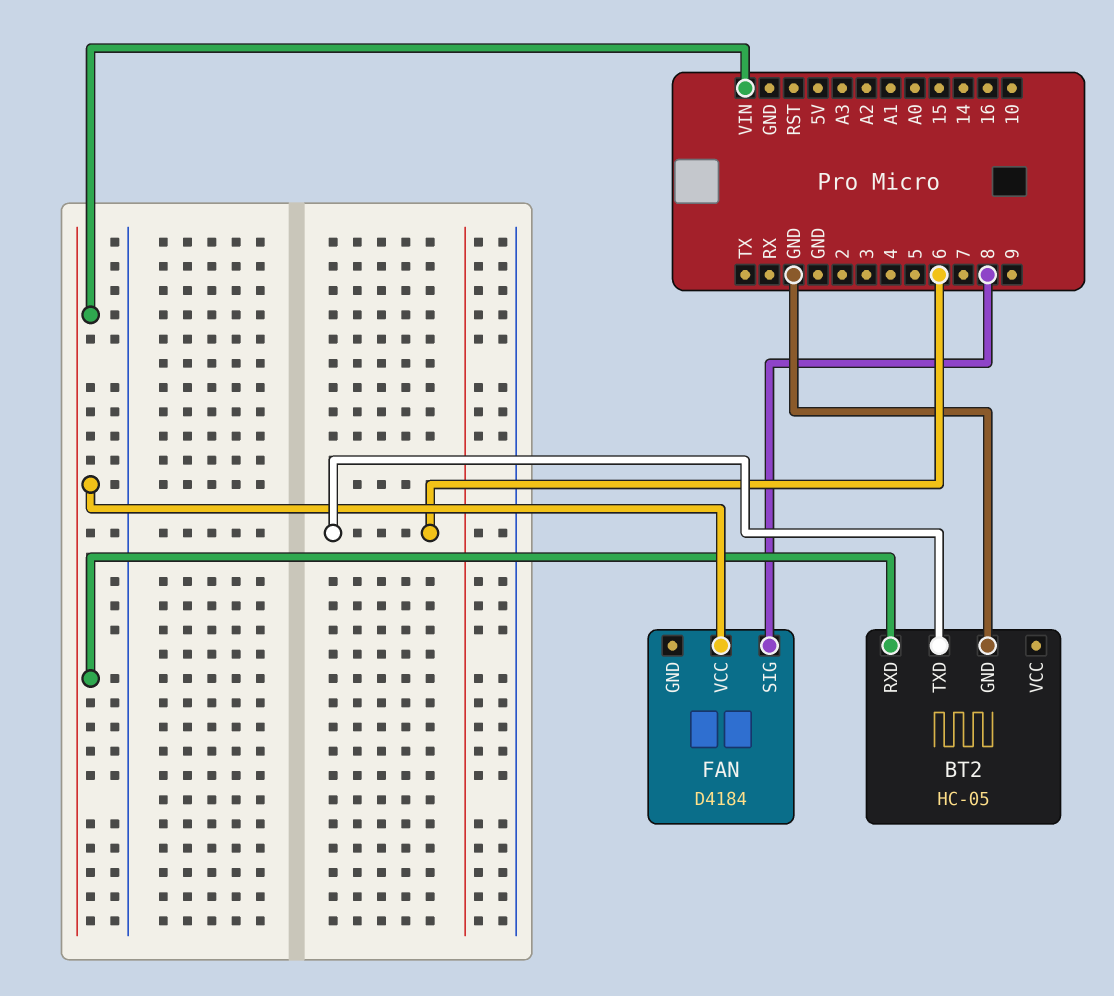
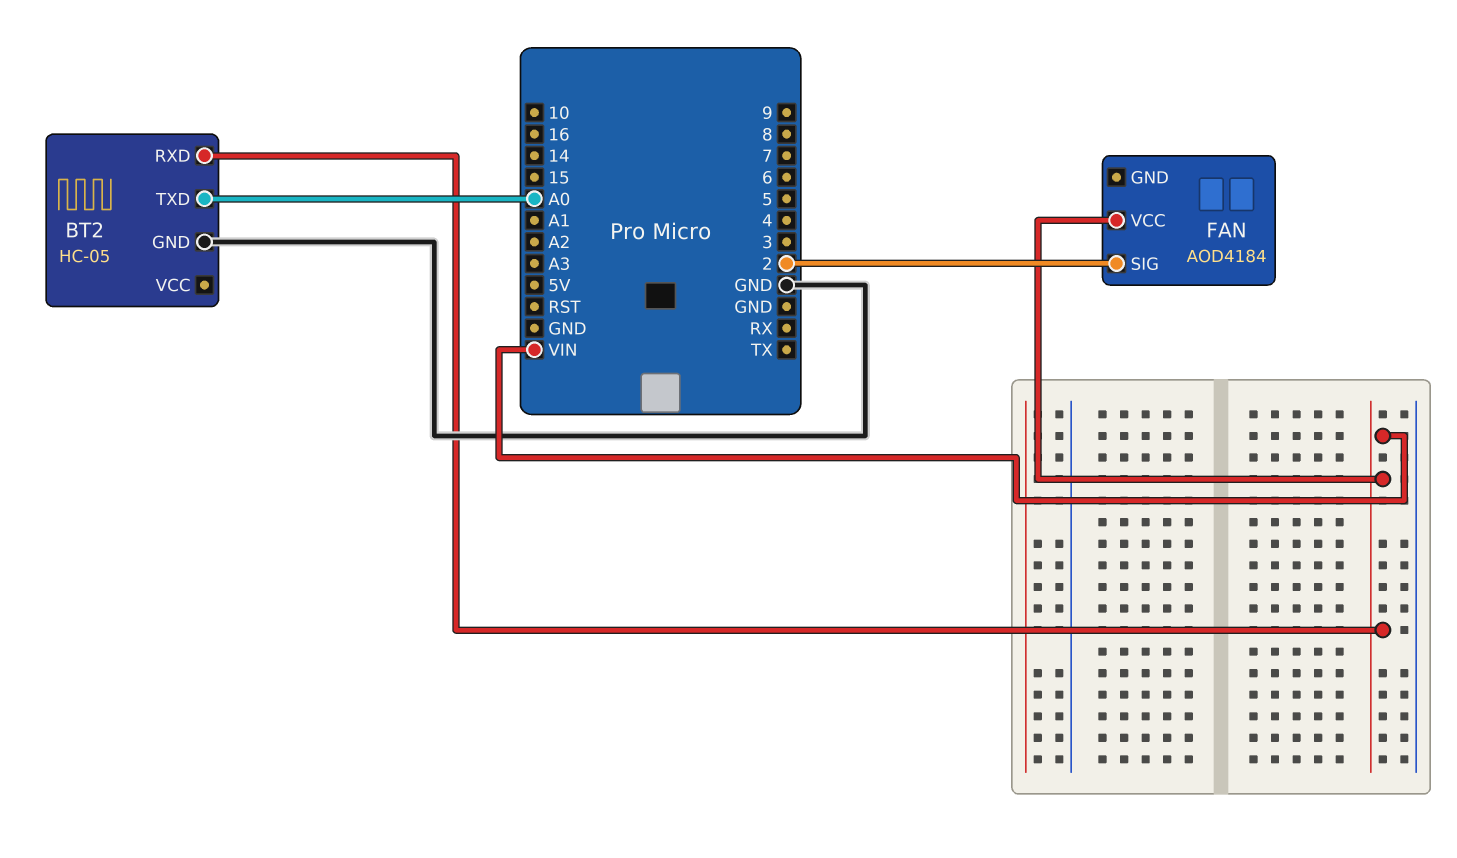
BT2 pin TXD: 6 -> A0
FAN: D4184 -> AOD4184
FAN pin SIG: 8 -> 2

